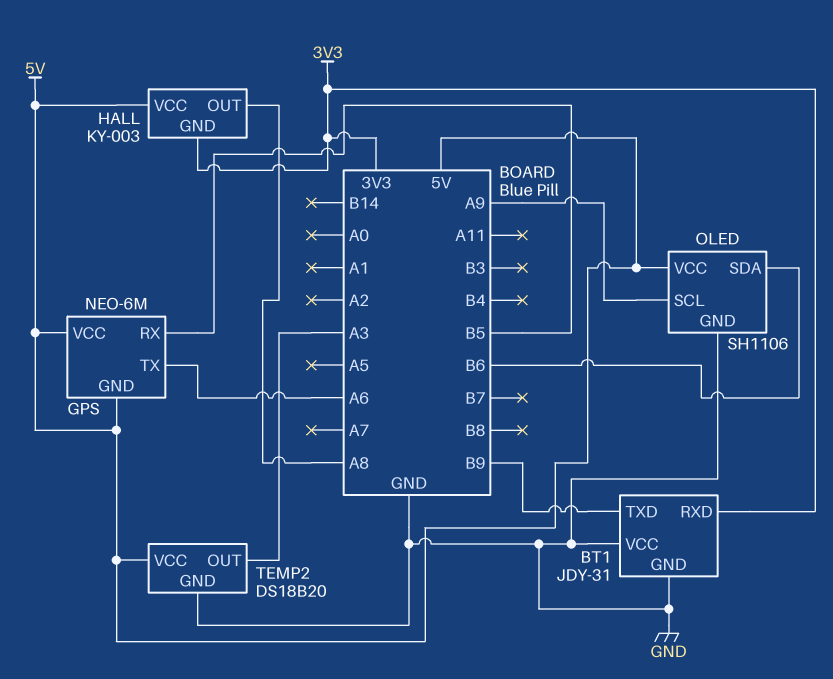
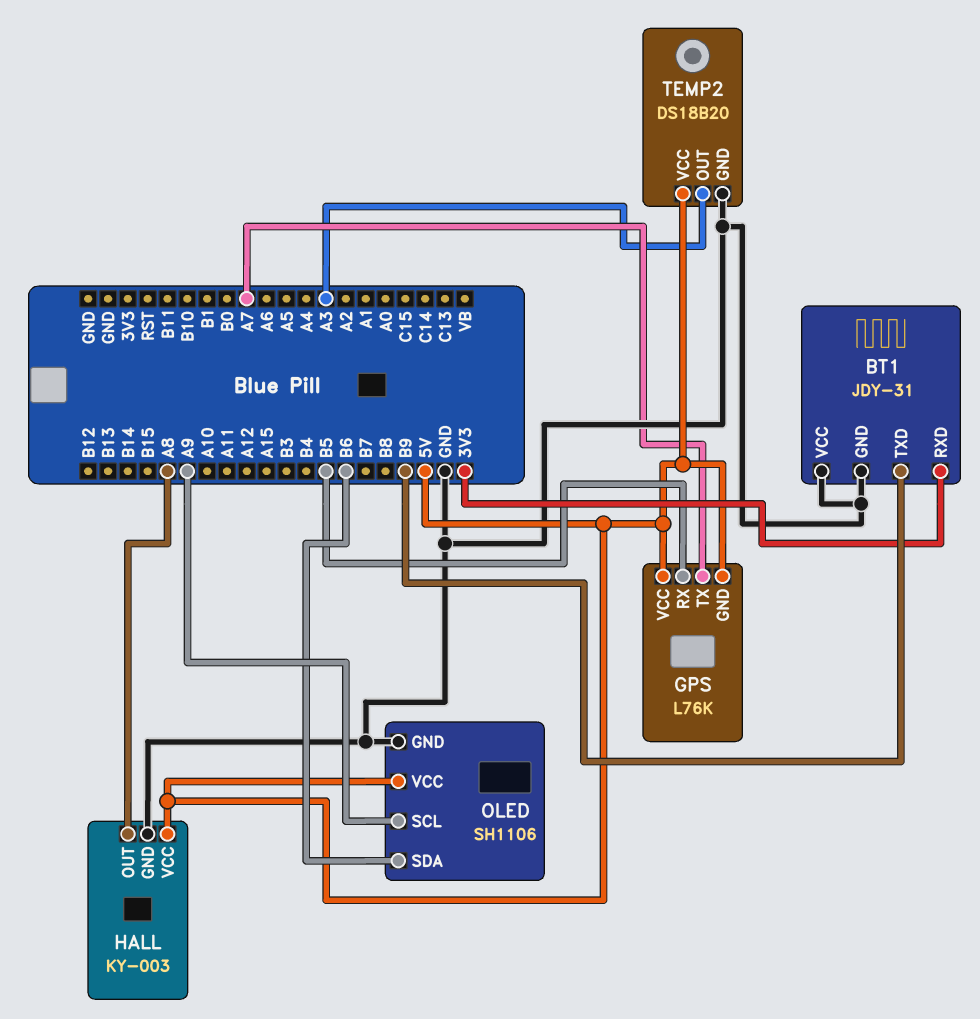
GPS: NEO-6M -> L76K
GPS pin TX: A6 -> A7
HALL pin GND: 3V3 -> GND

